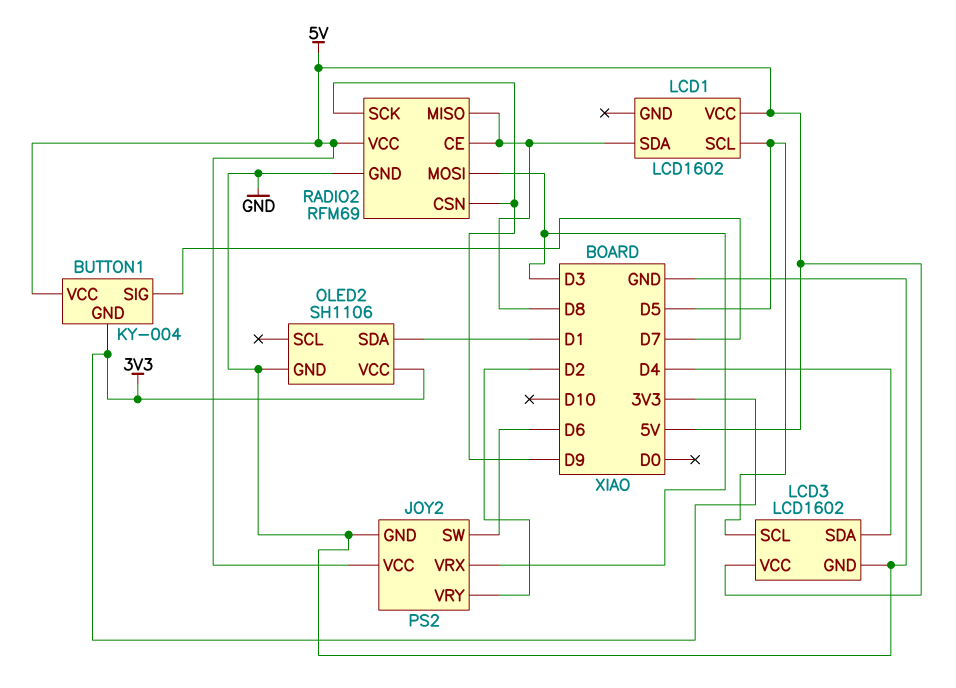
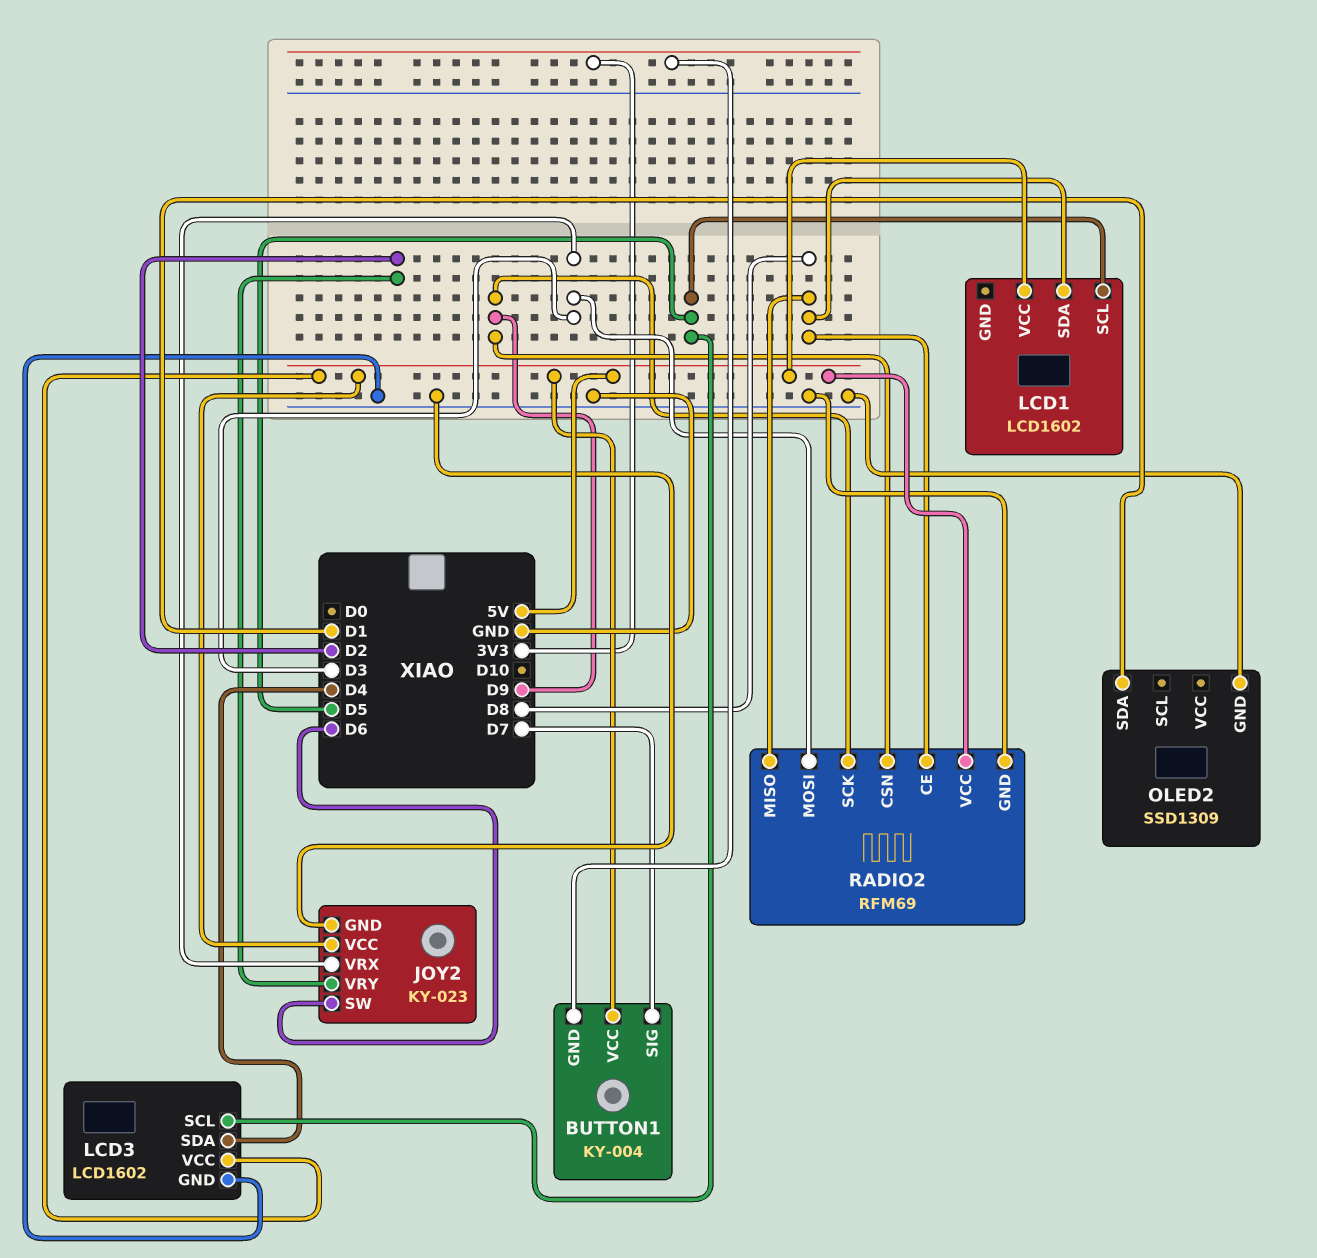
JOY2: PS2 -> KY-023
OLED2: SH1106 -> SSD1309
OLED2 pin VCC: 3V3 -> none

